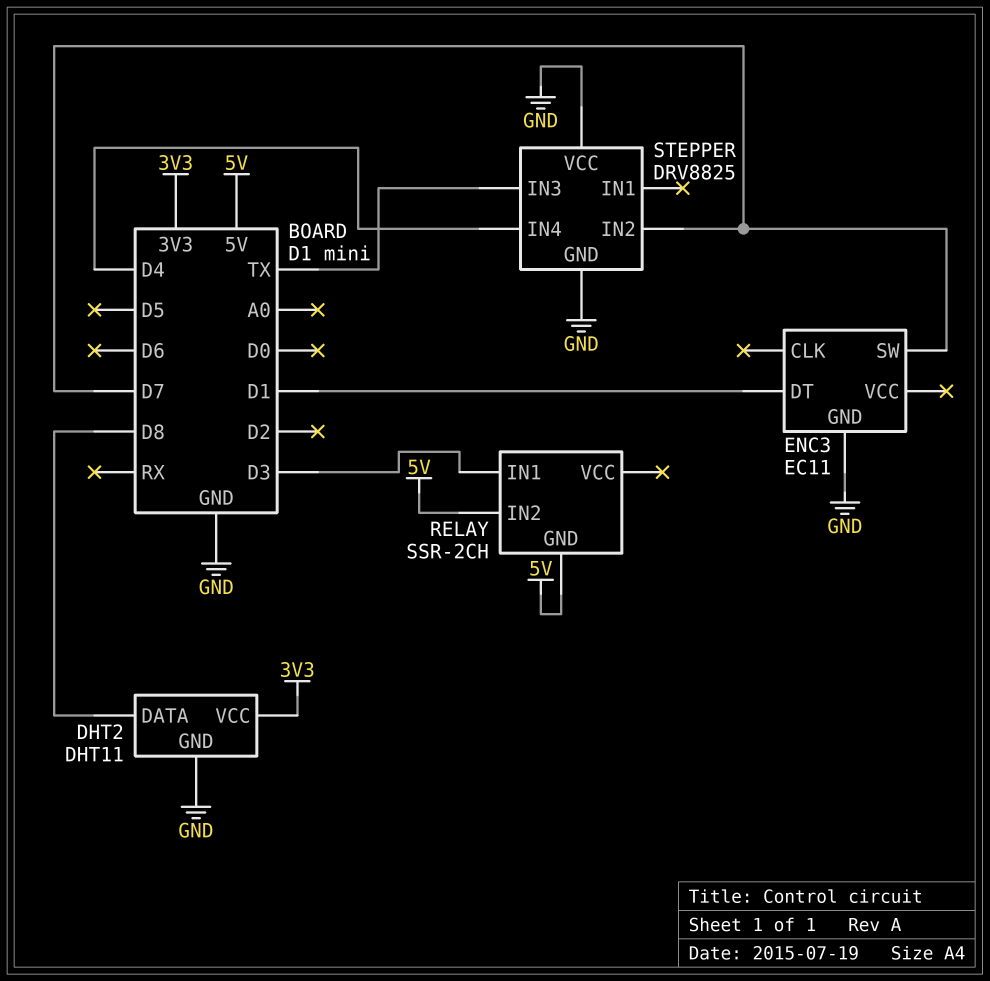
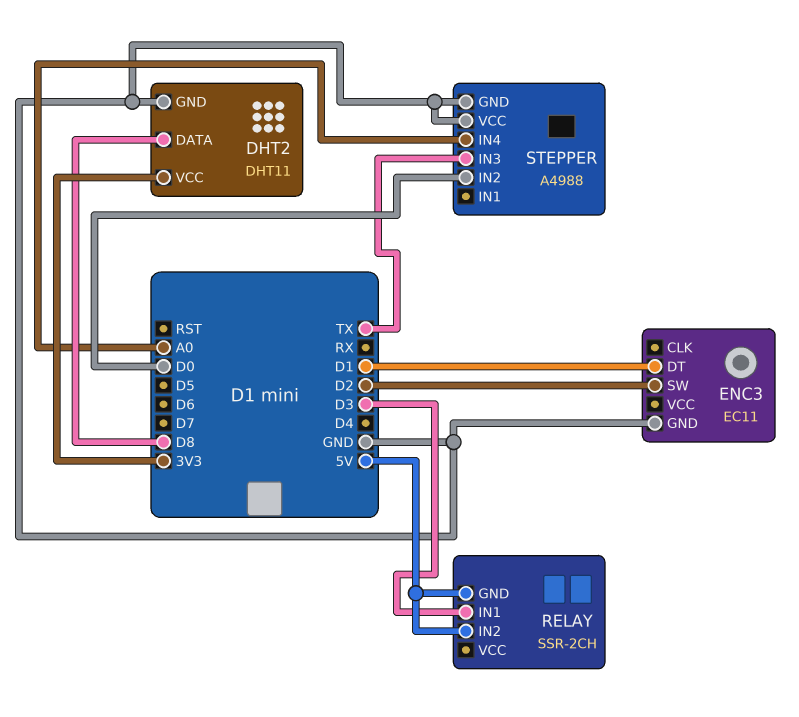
ENC3 pin SW: D7 -> D2
STEPPER: DRV8825 -> A4988
STEPPER pin IN2: D7 -> D0
STEPPER pin IN4: D4 -> A0

